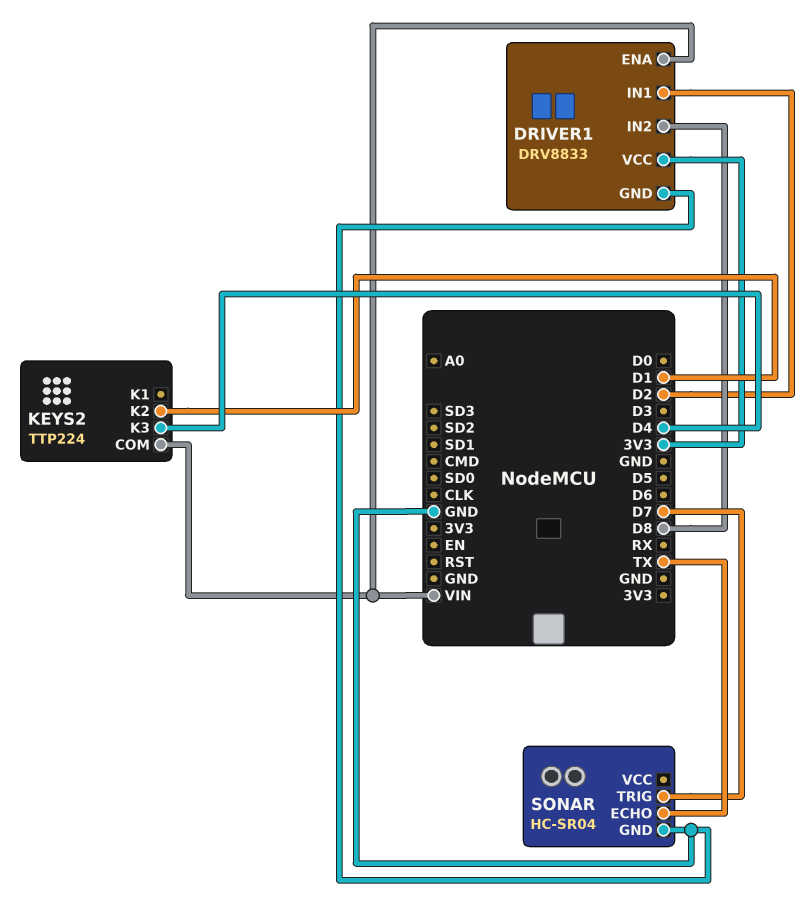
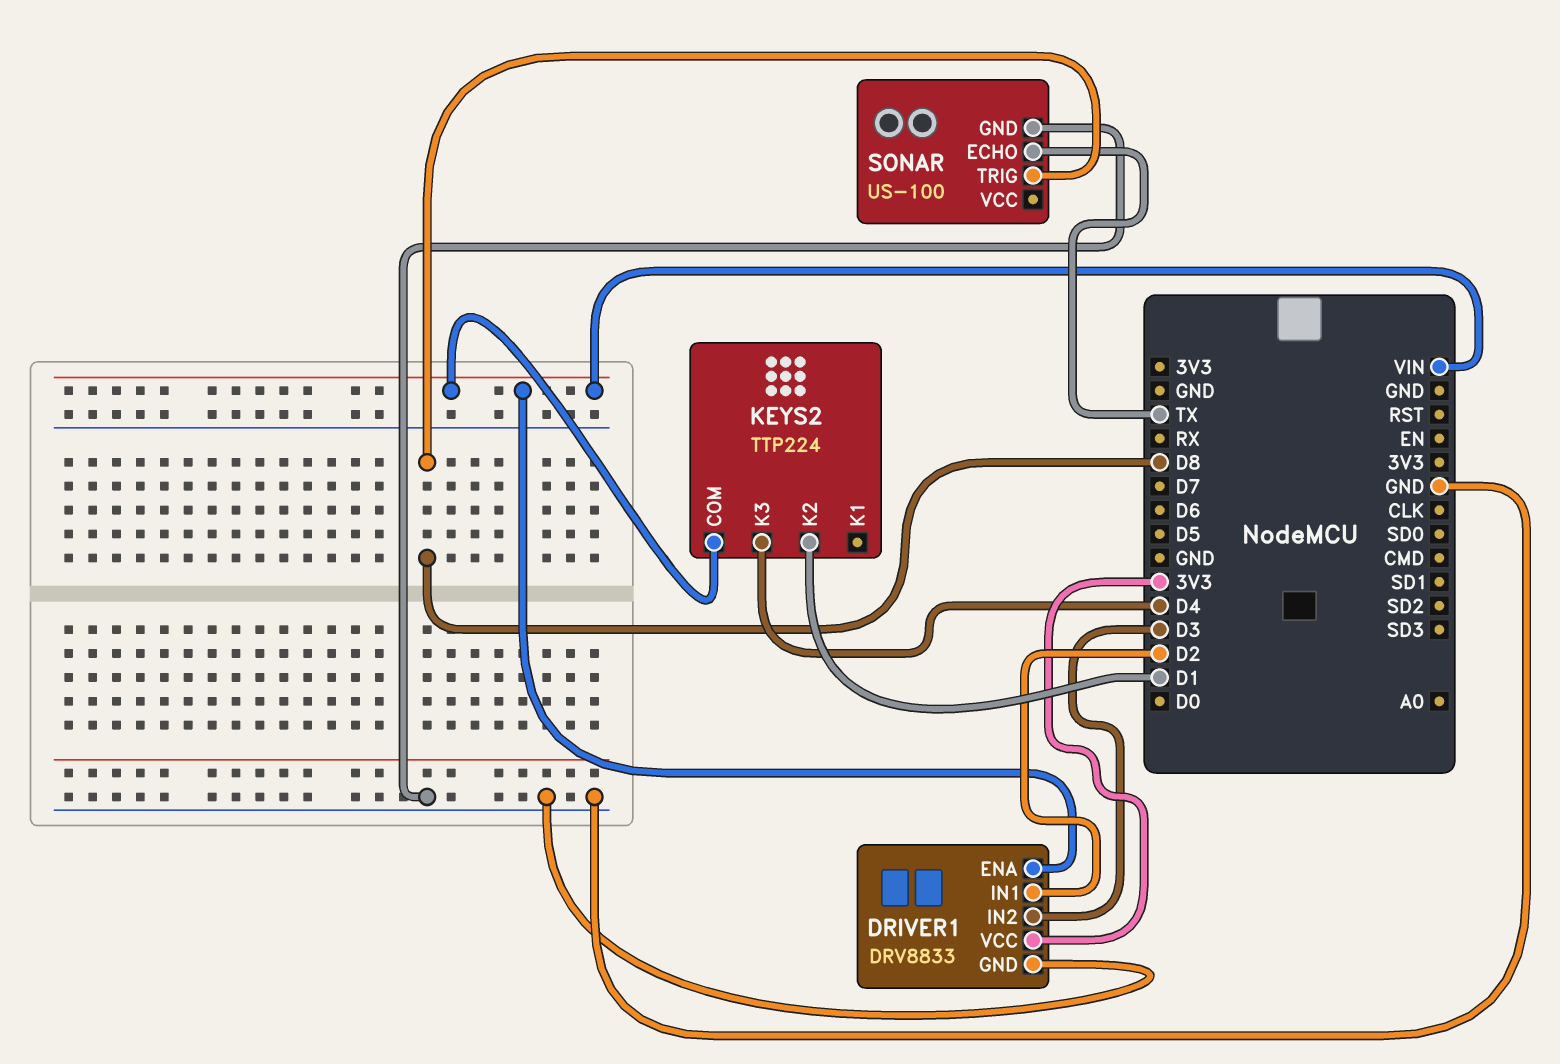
DRIVER1 pin IN2: D8 -> D3
SONAR: HC-SR04 -> US-100
SONAR pin TRIG: D7 -> D8

